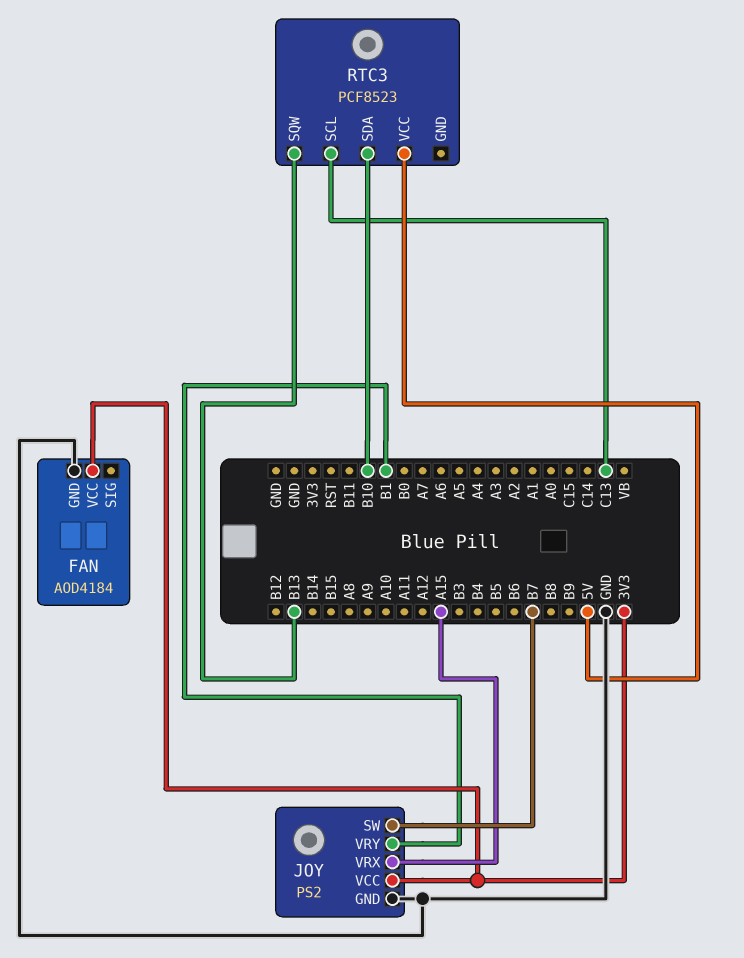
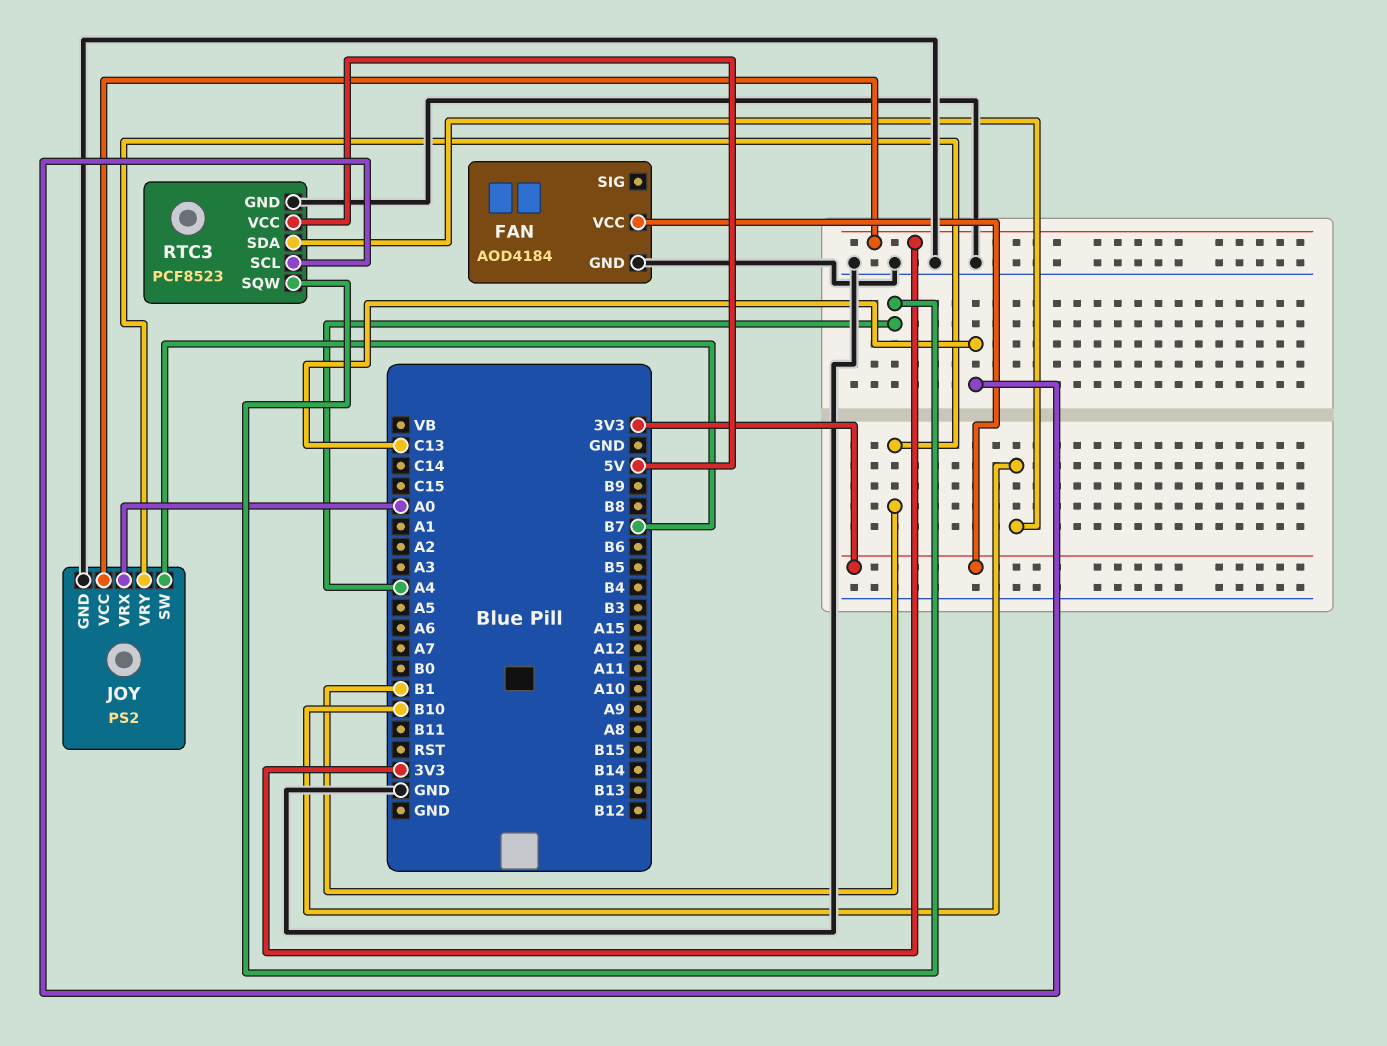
JOY pin VRX: A15 -> A0
RTC3 pin GND: none -> GND
RTC3 pin SQW: B13 -> A4

